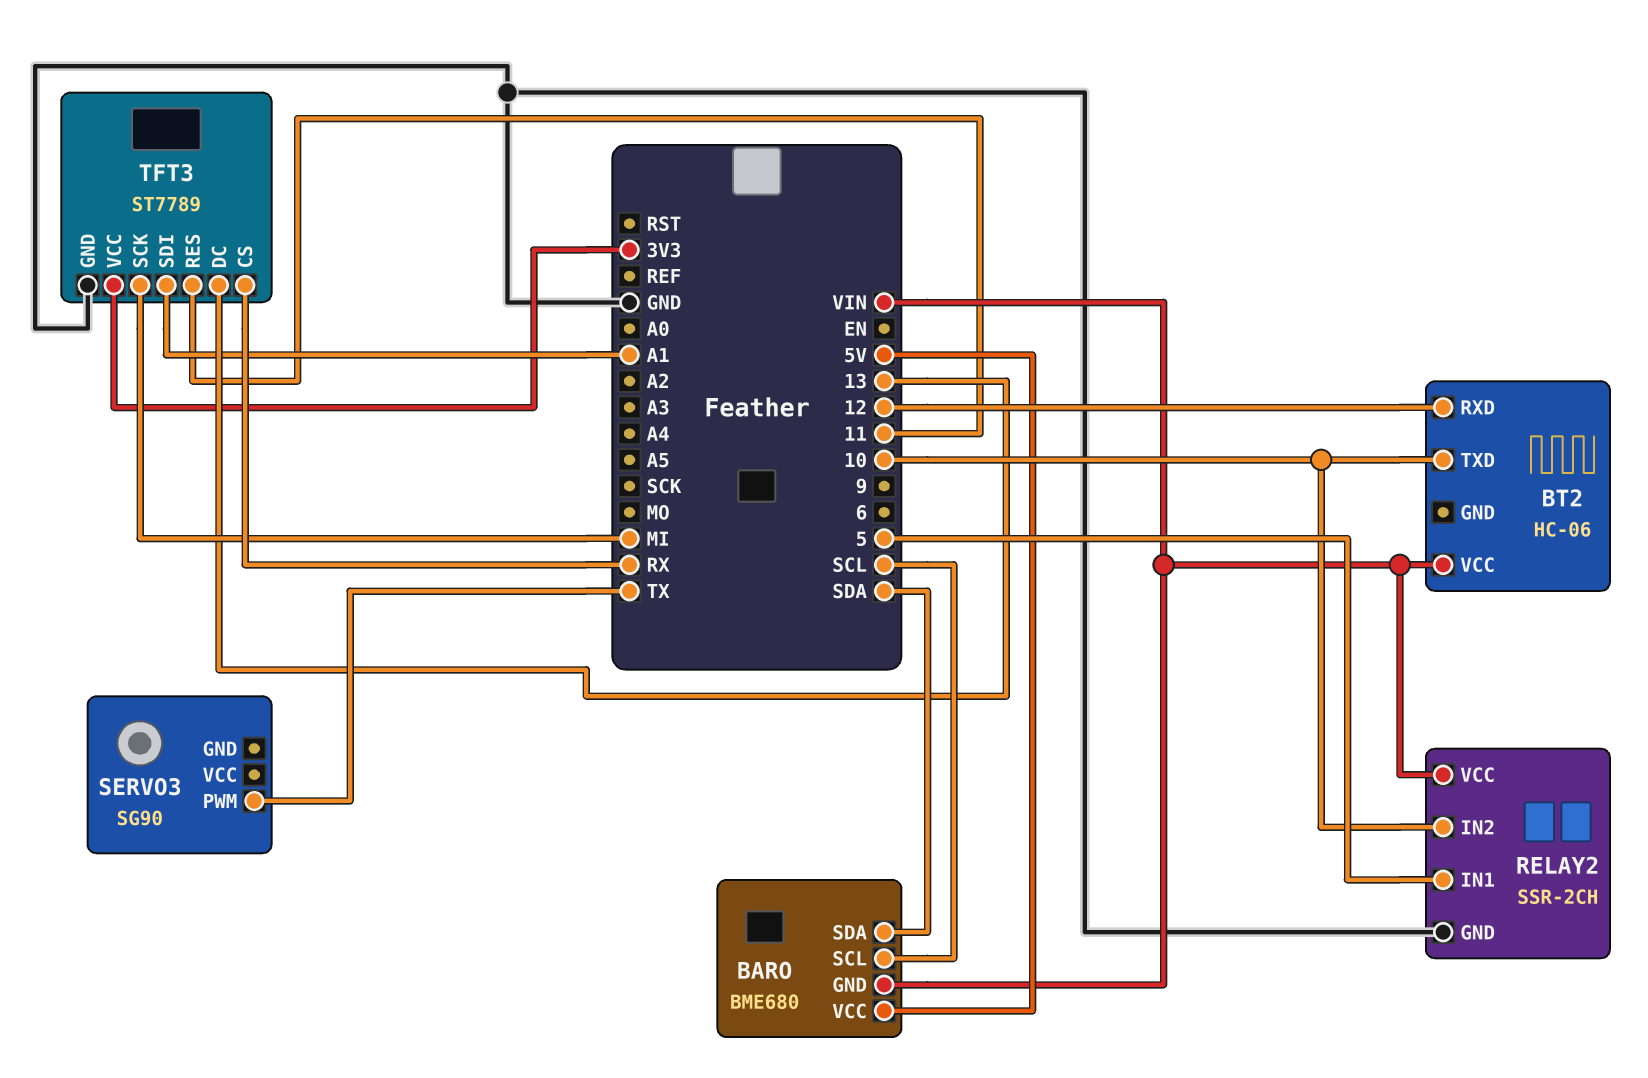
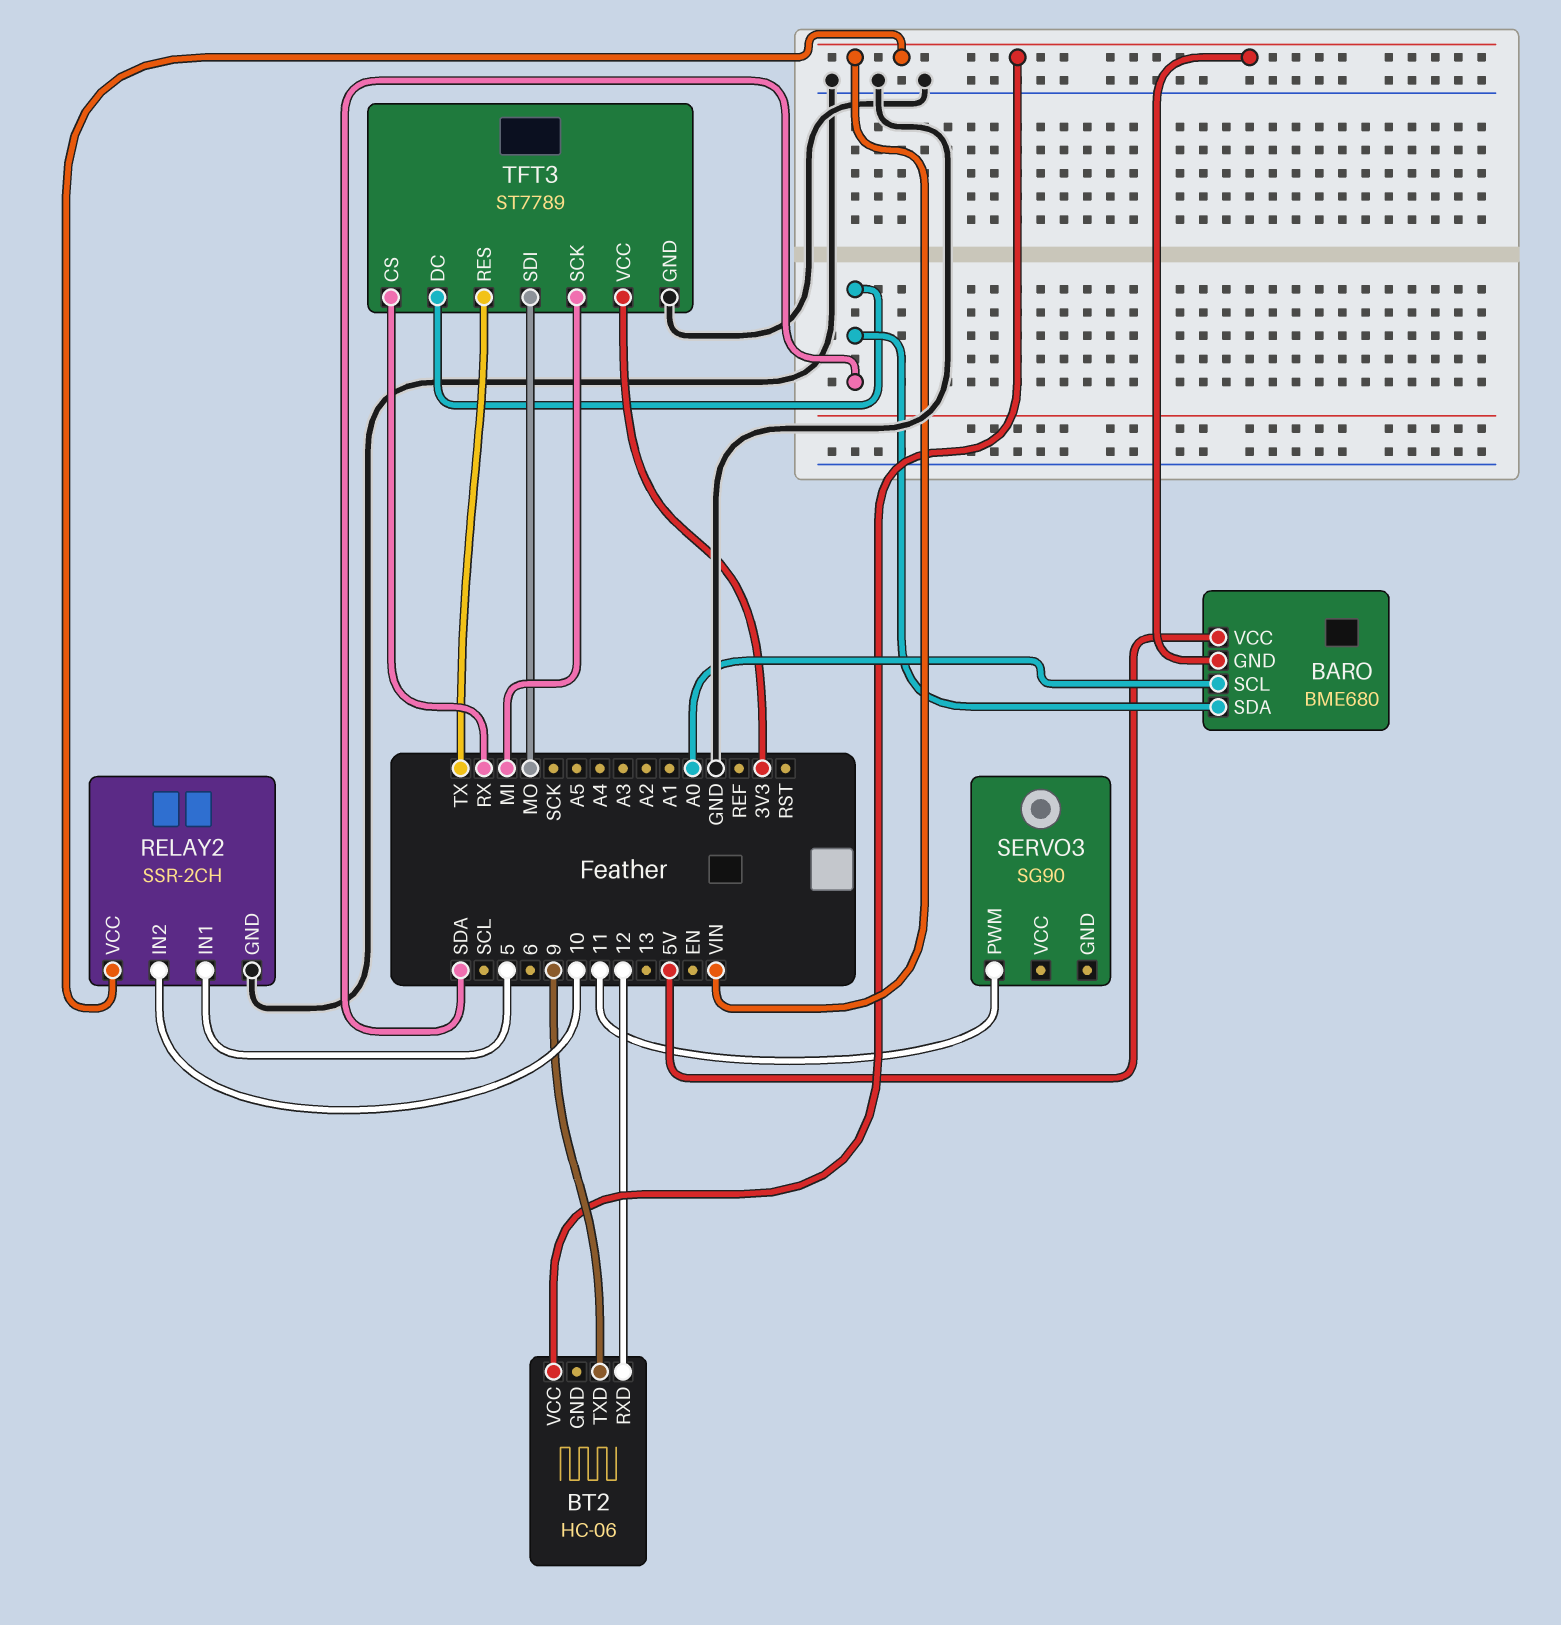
BARO pin SCL: SCL -> A0
BT2 pin TXD: 10 -> 9
SERVO3 pin PWM: TX -> 11
TFT3 pin DC: 13 -> SDA
TFT3 pin RES: 11 -> TX
TFT3 pin SDI: A1 -> MO

